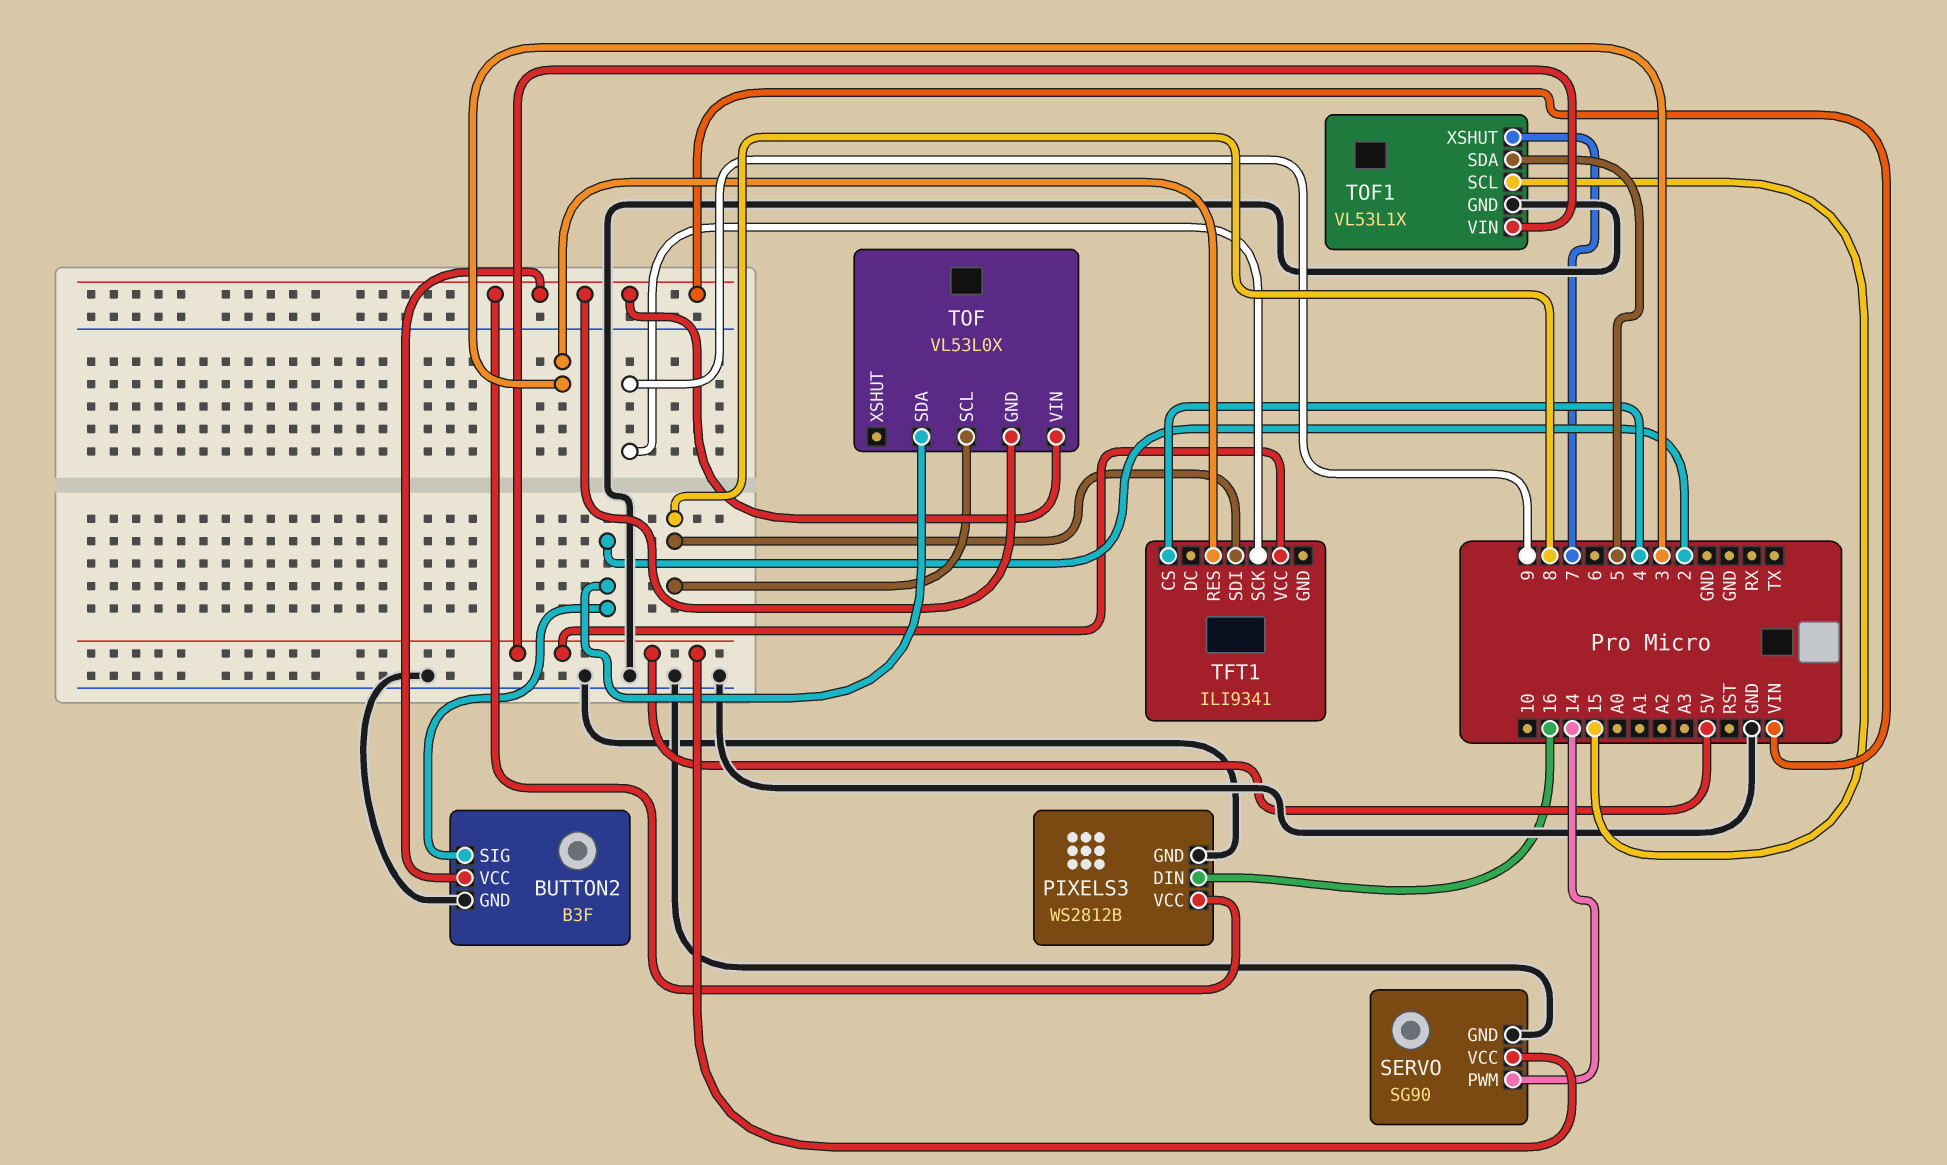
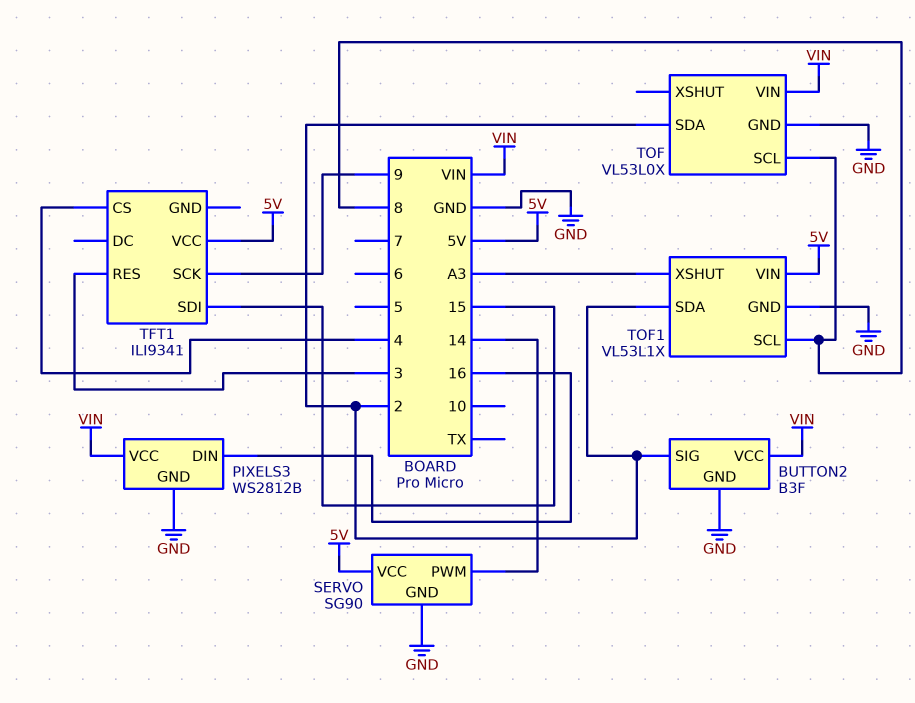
TFT1 pin SDI: 8 -> 15
TOF pin GND: VIN -> GND
TOF1 pin SCL: 15 -> 8
TOF1 pin SDA: 5 -> 2
TOF1 pin XSHUT: 7 -> A3

